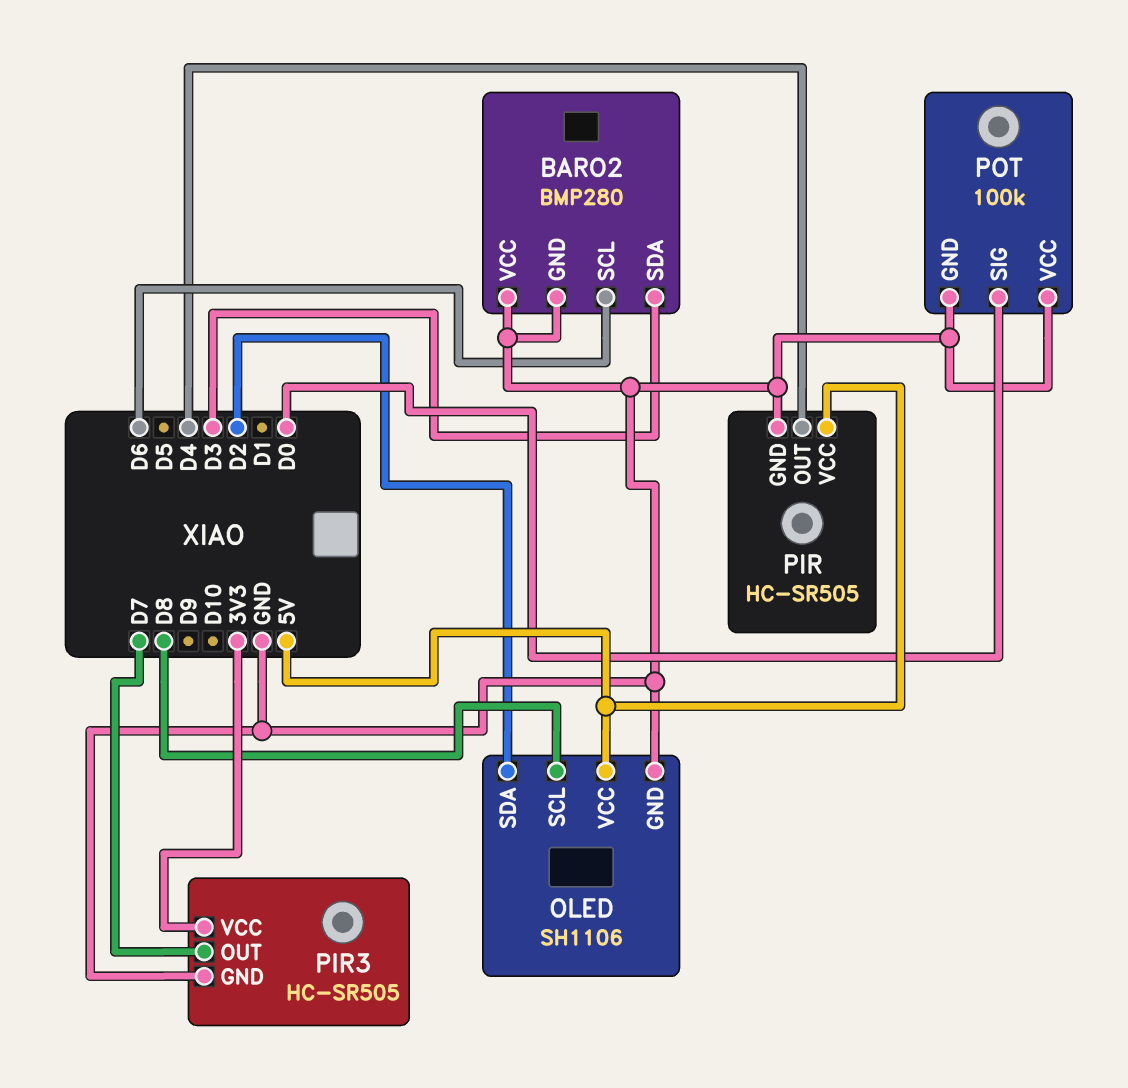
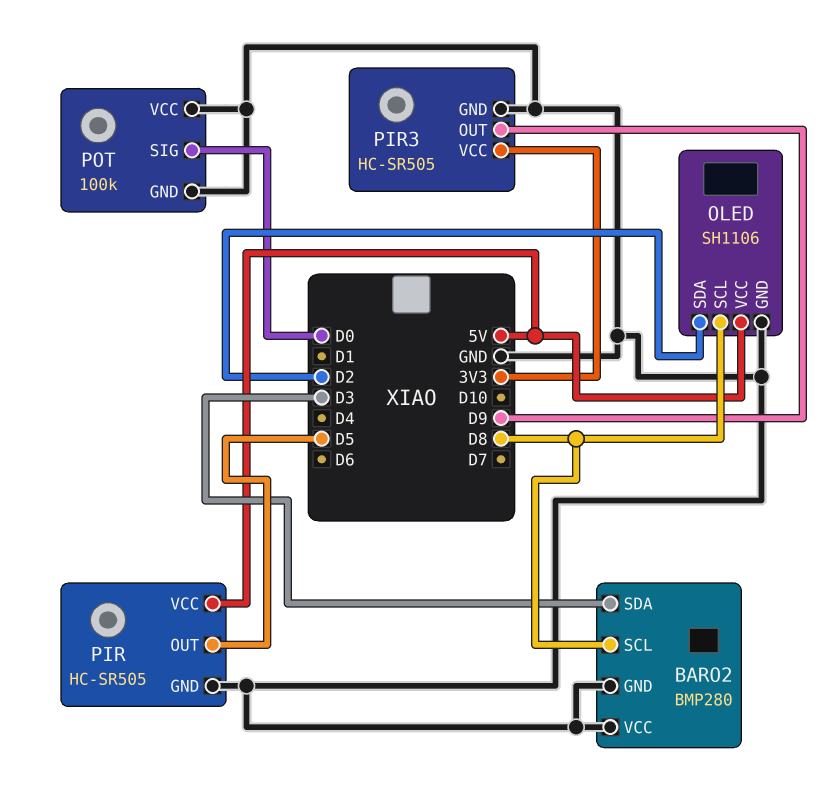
BARO2 pin SCL: D6 -> D8
PIR pin OUT: D4 -> D5
PIR3 pin OUT: D7 -> D9

